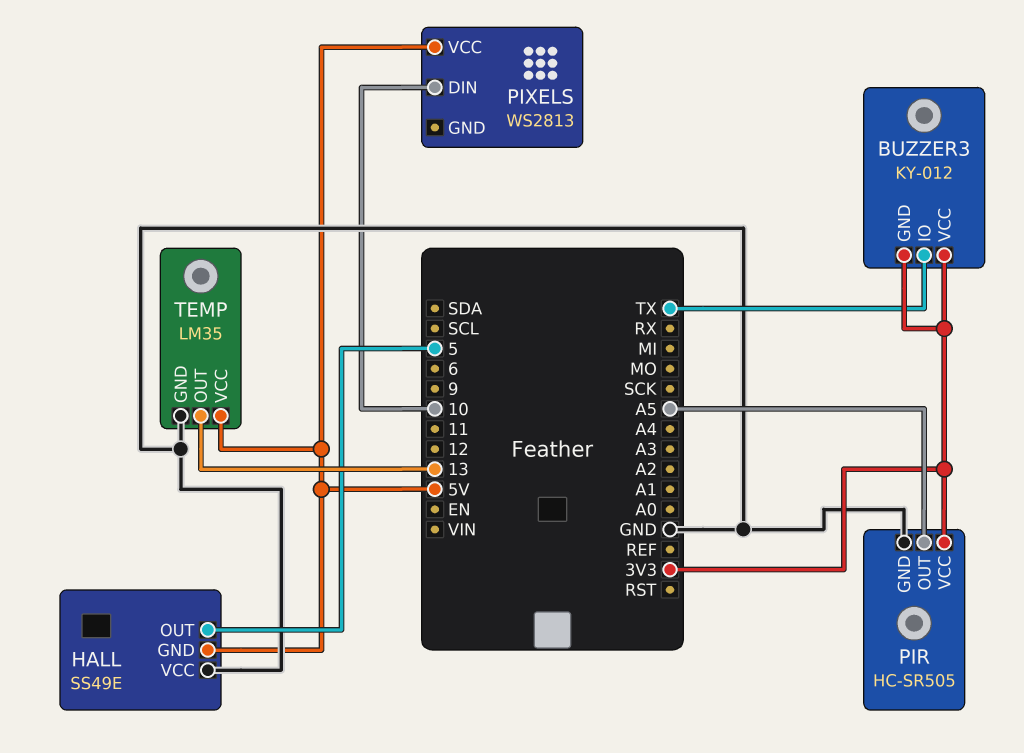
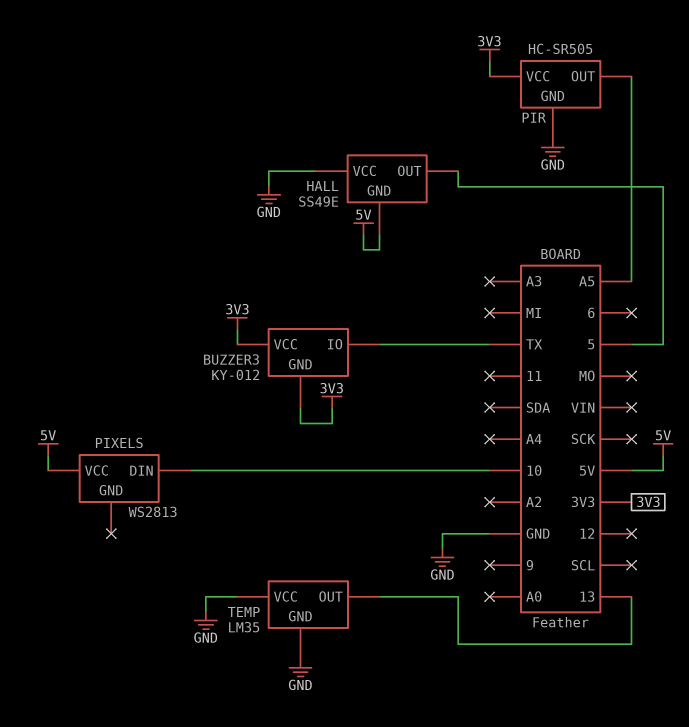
TEMP pin VCC: 5V -> GND

